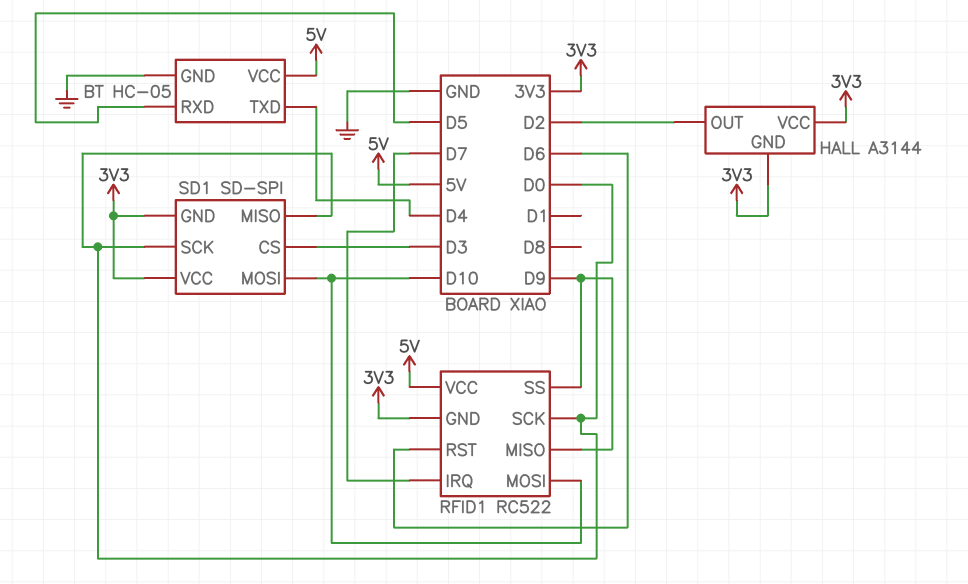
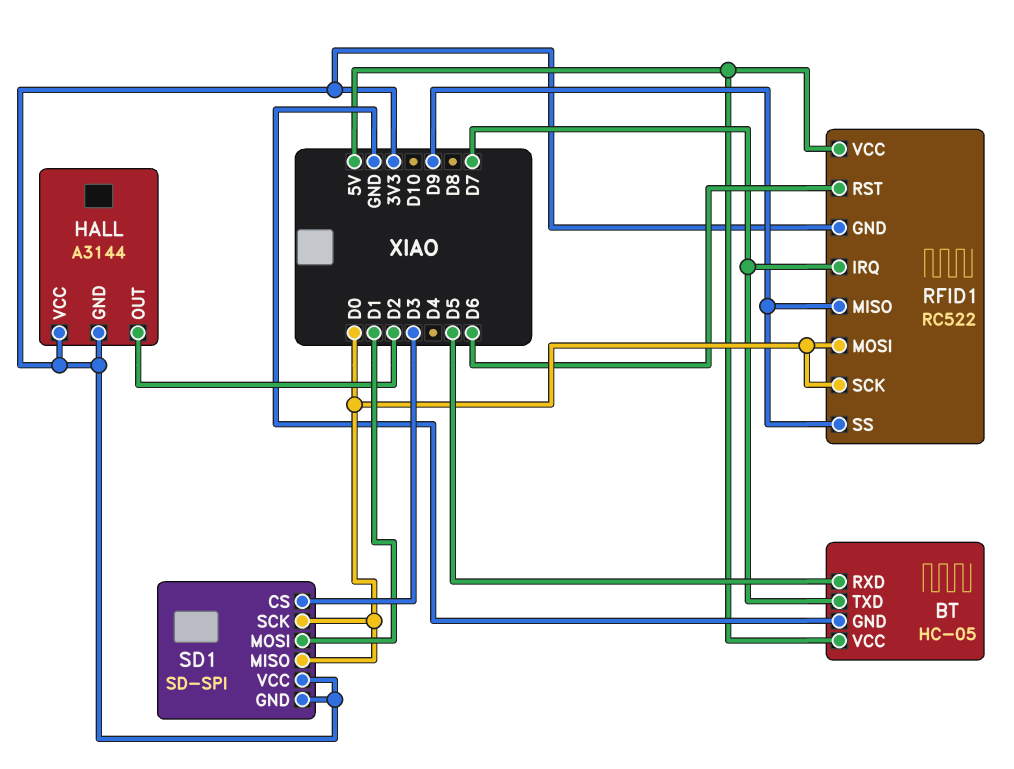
BT pin TXD: D4 -> D7
RFID1 pin MOSI: D10 -> D0
SD1 pin MOSI: D10 -> D1

